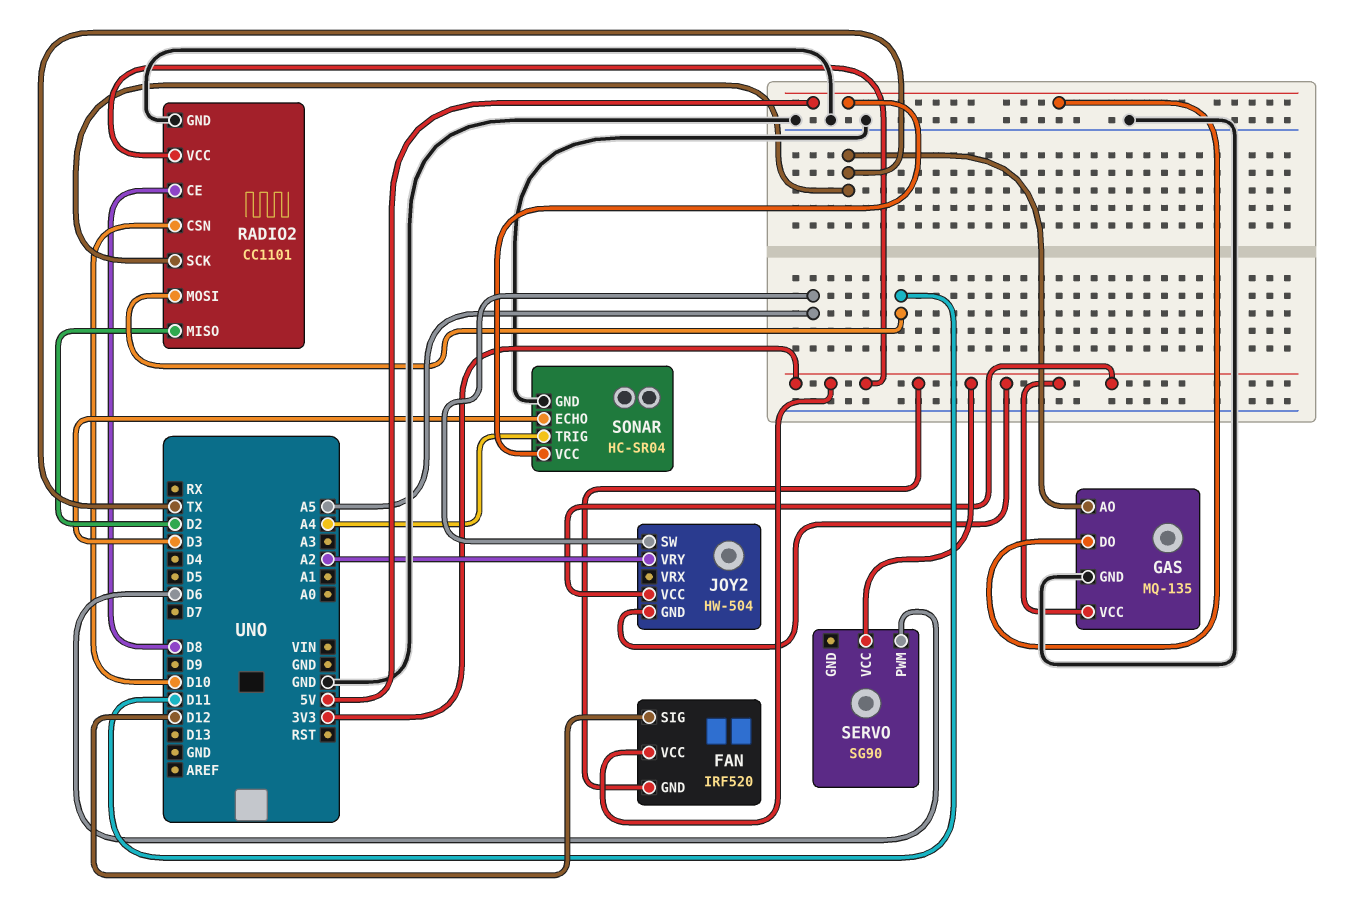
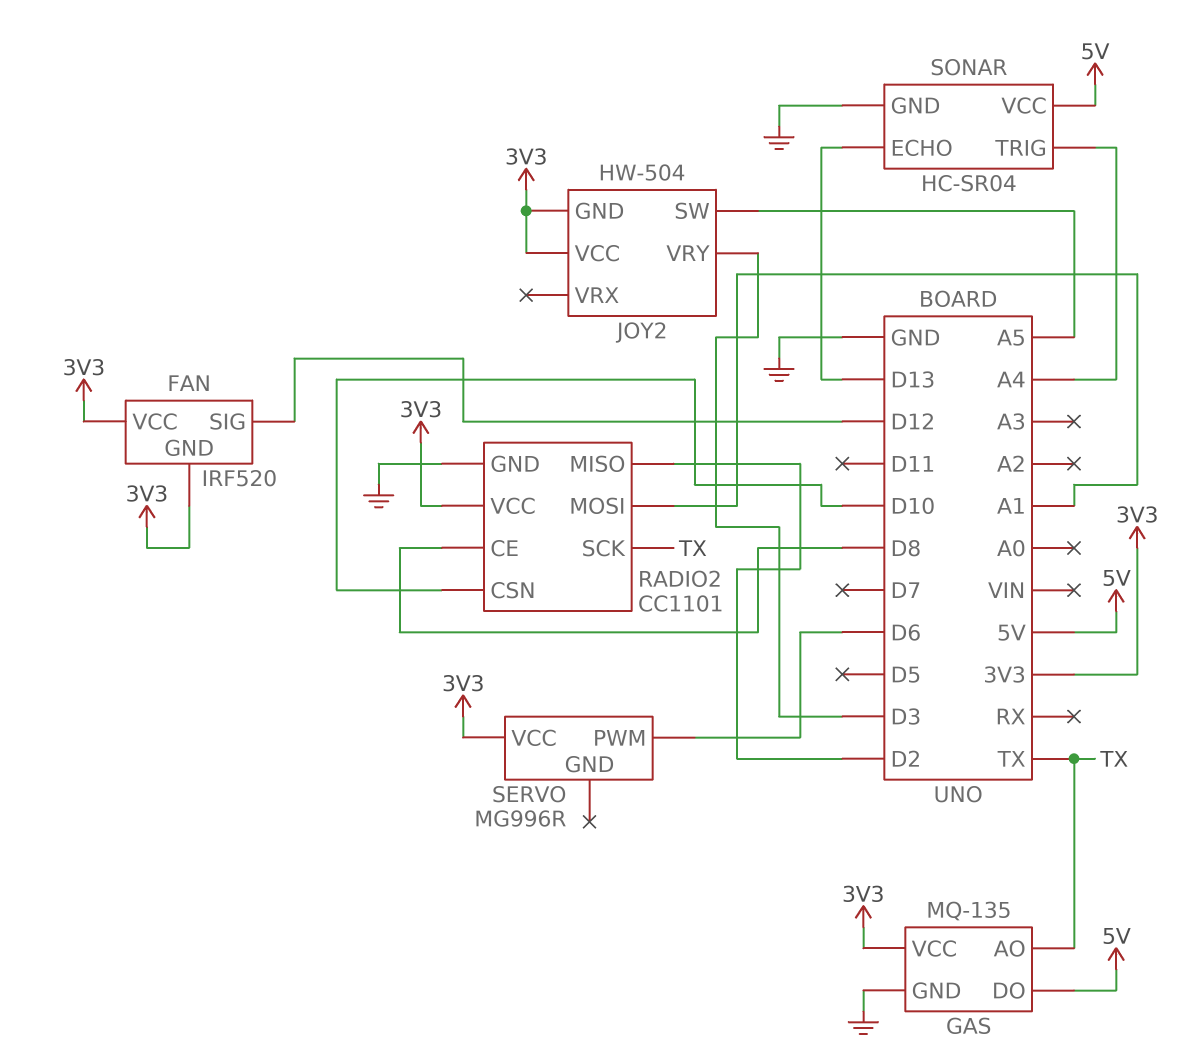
JOY2 pin VRY: A2 -> D3
RADIO2 pin MOSI: D11 -> A1
SERVO: SG90 -> MG996R
SONAR pin ECHO: D3 -> D13

